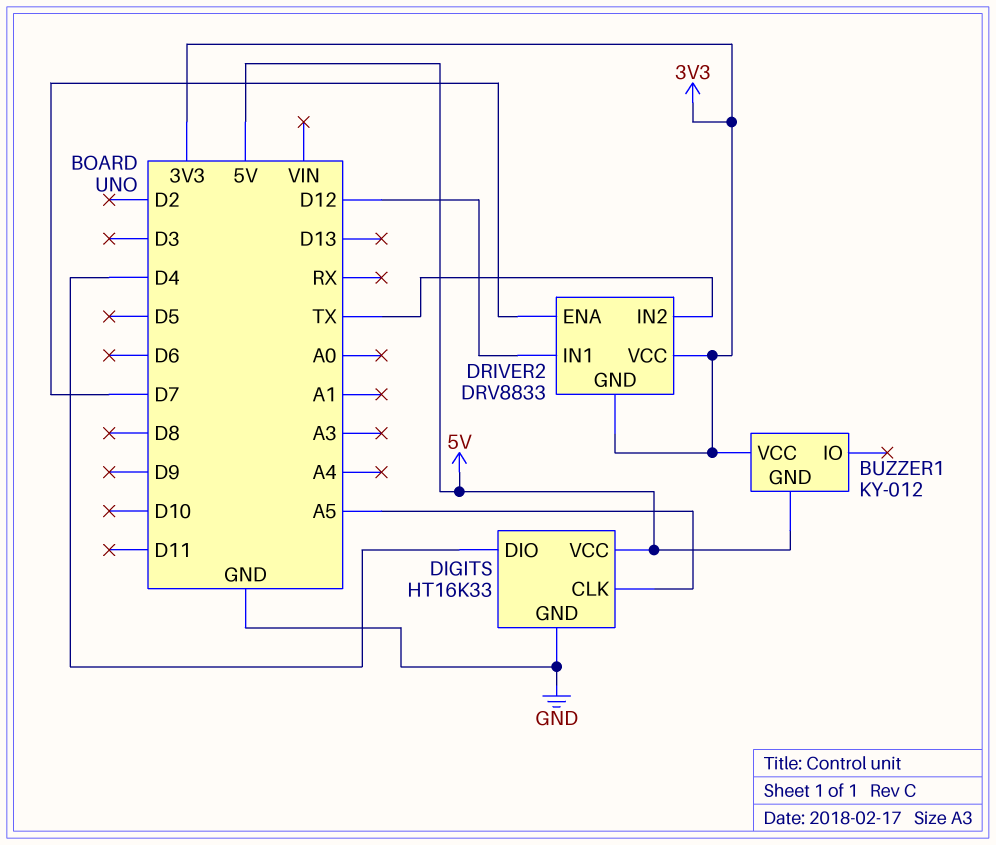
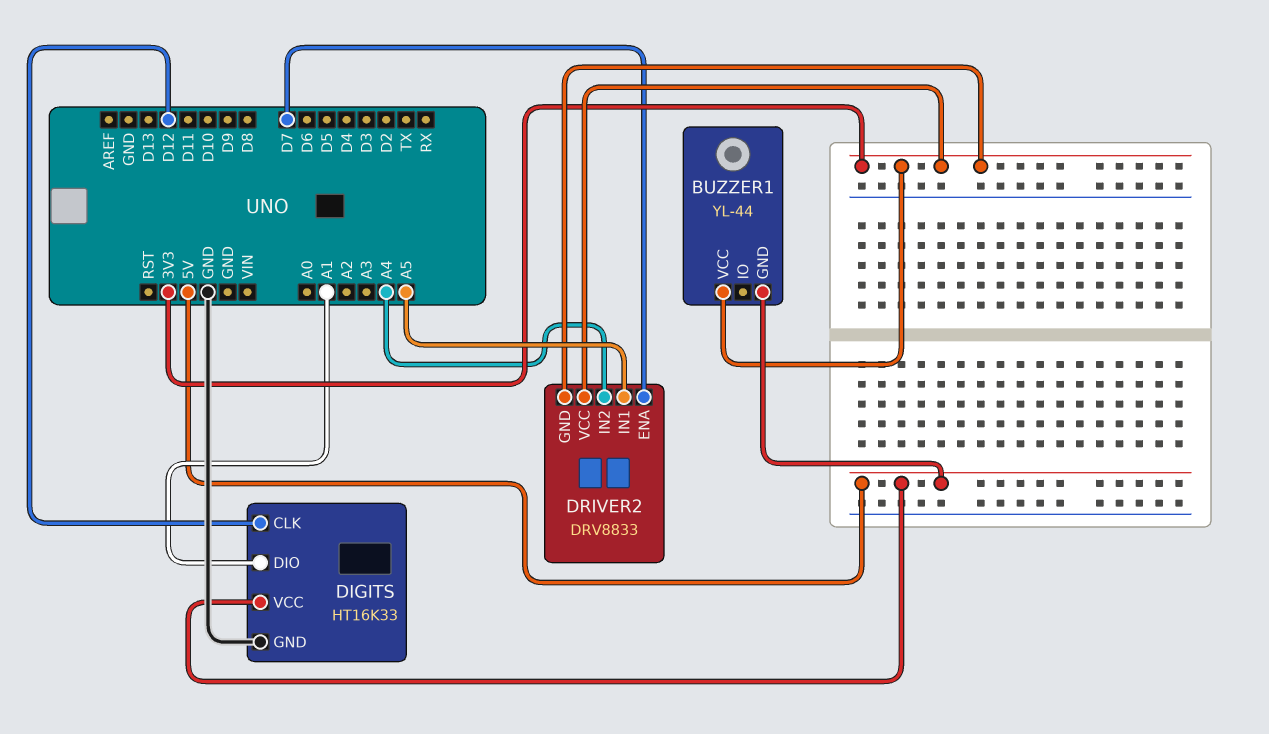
BUZZER1: KY-012 -> YL-44
DIGITS pin CLK: A5 -> D12
DIGITS pin DIO: D4 -> A1
DRIVER2 pin IN1: D12 -> A5
DRIVER2 pin IN2: TX -> A4

